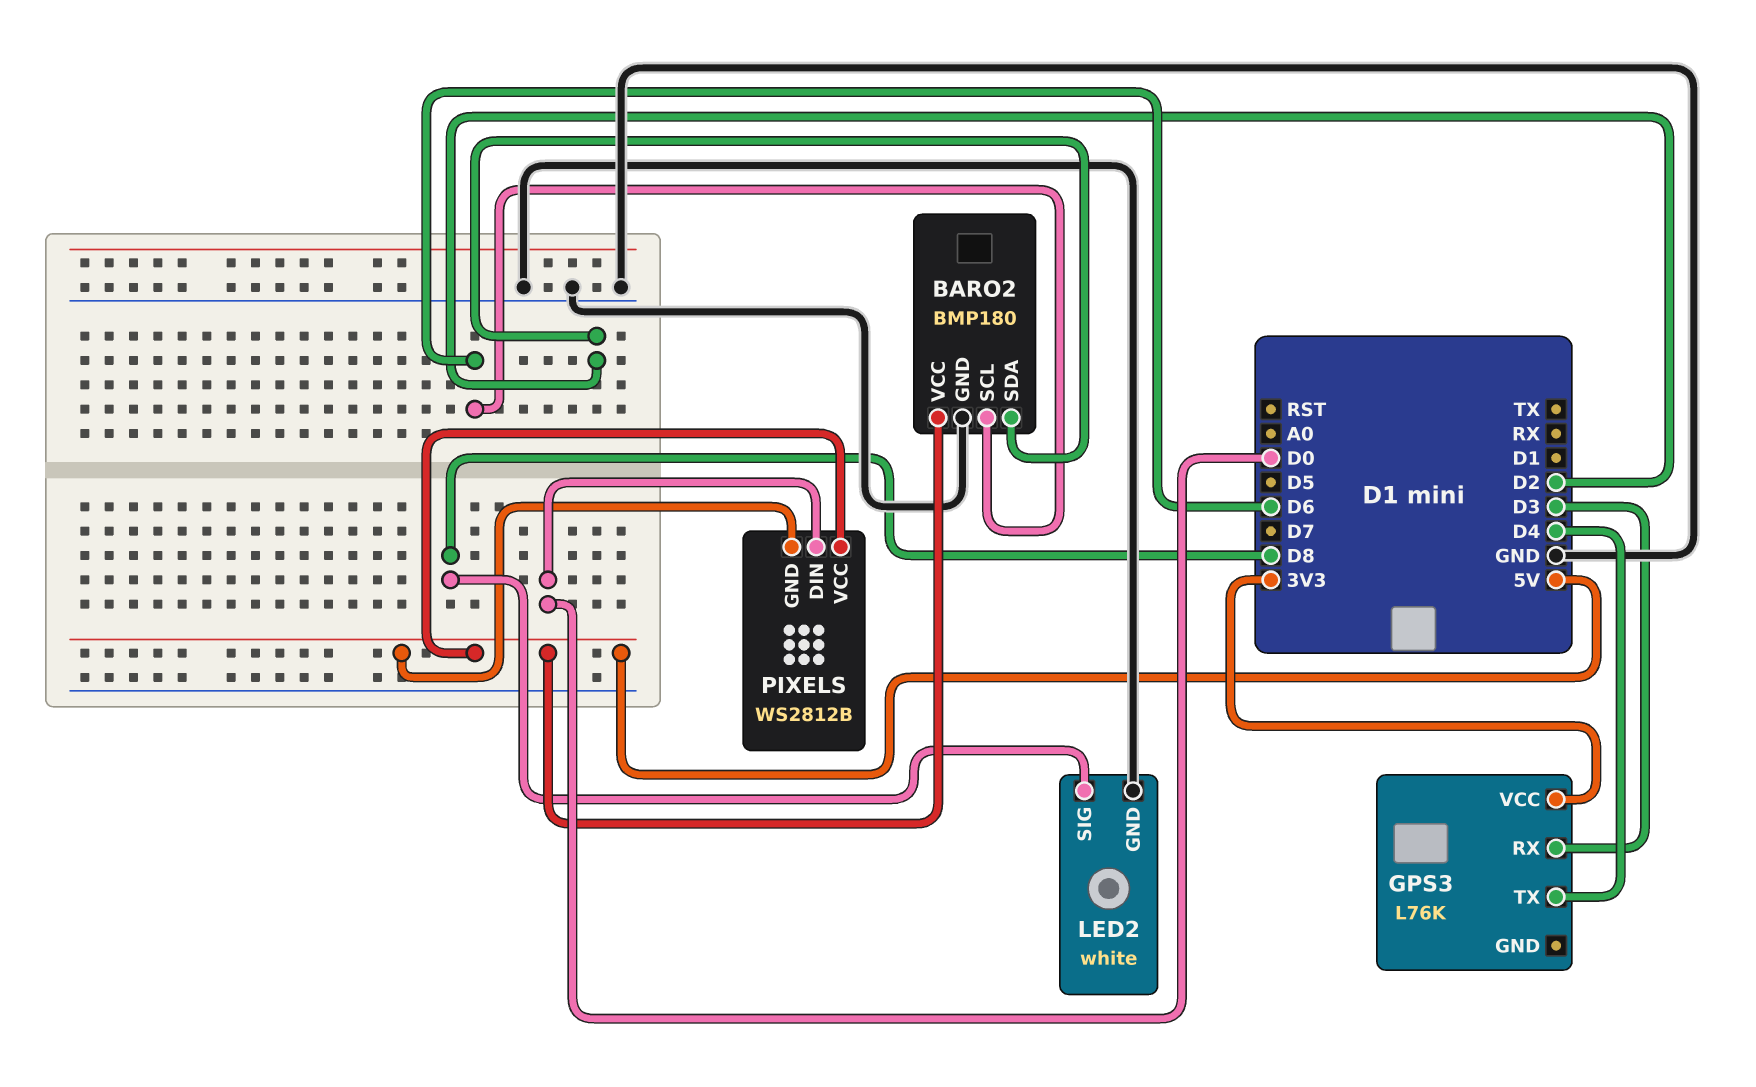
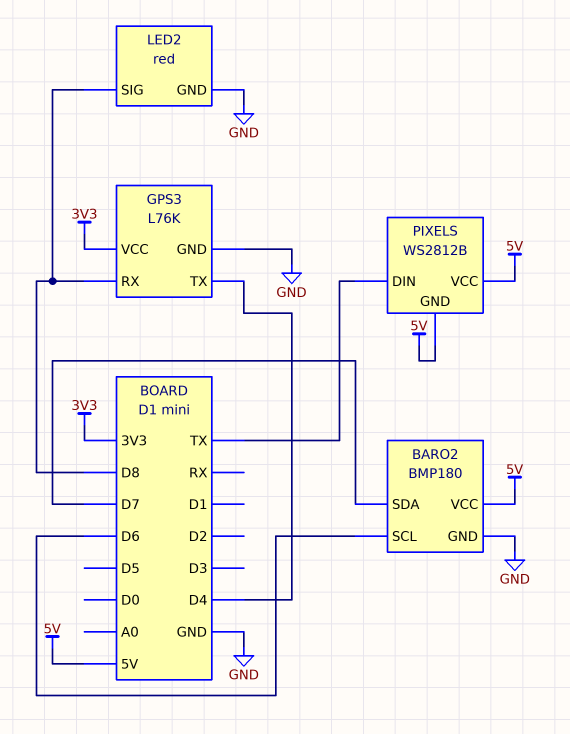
BARO2 pin SDA: D2 -> D7
GPS3 pin GND: none -> GND
GPS3 pin RX: D3 -> D8
LED2: white -> red
PIXELS pin DIN: D0 -> TX

